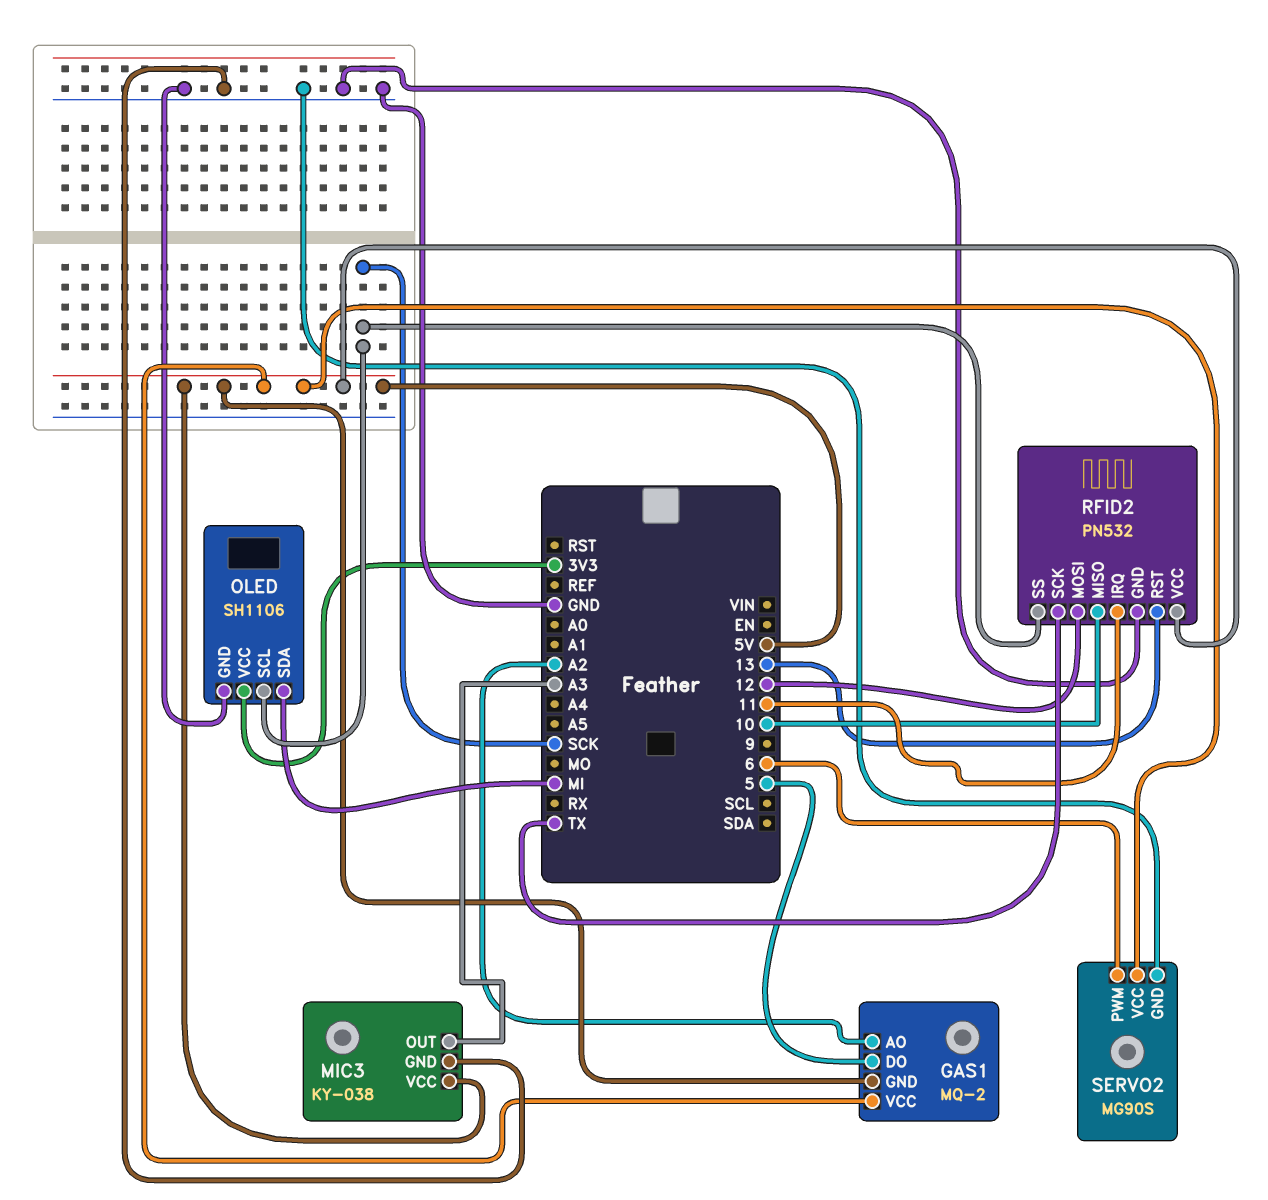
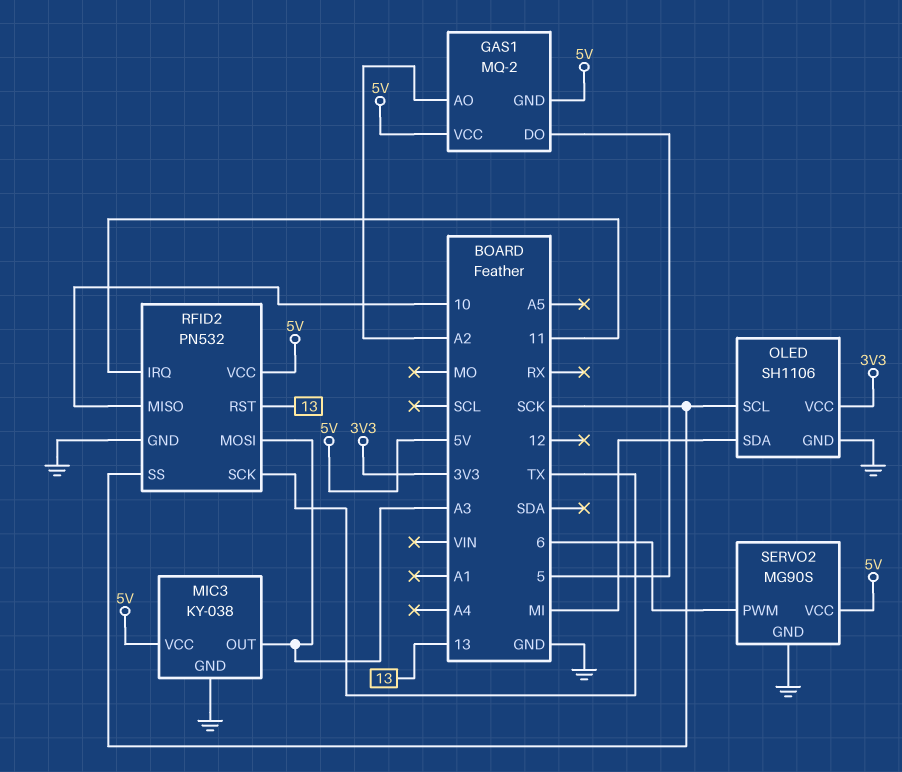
RFID2 pin MOSI: 12 -> A3

